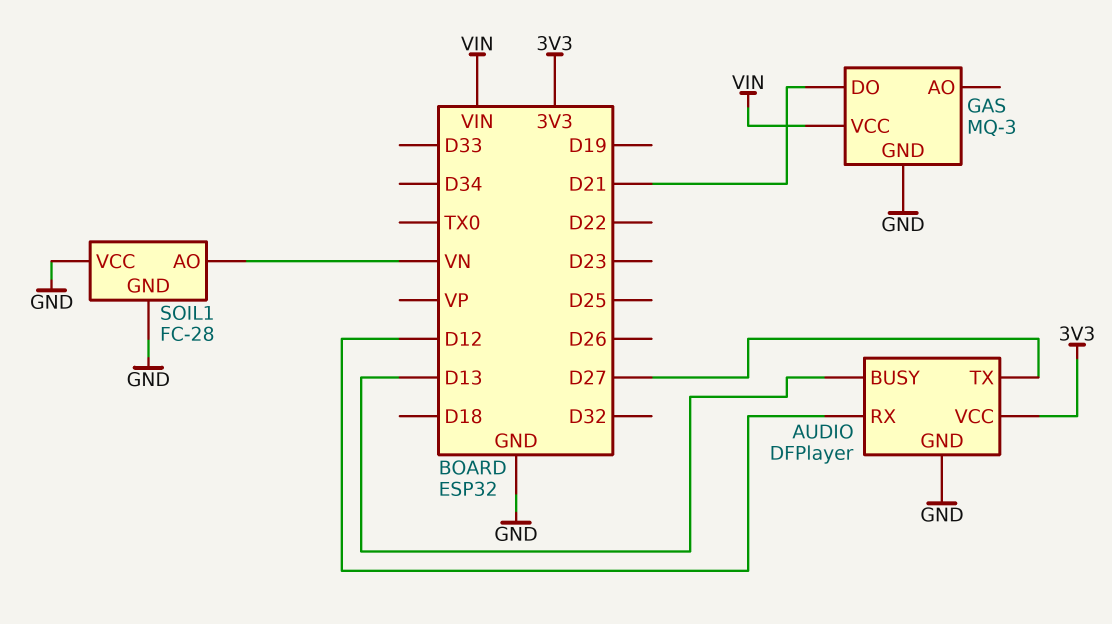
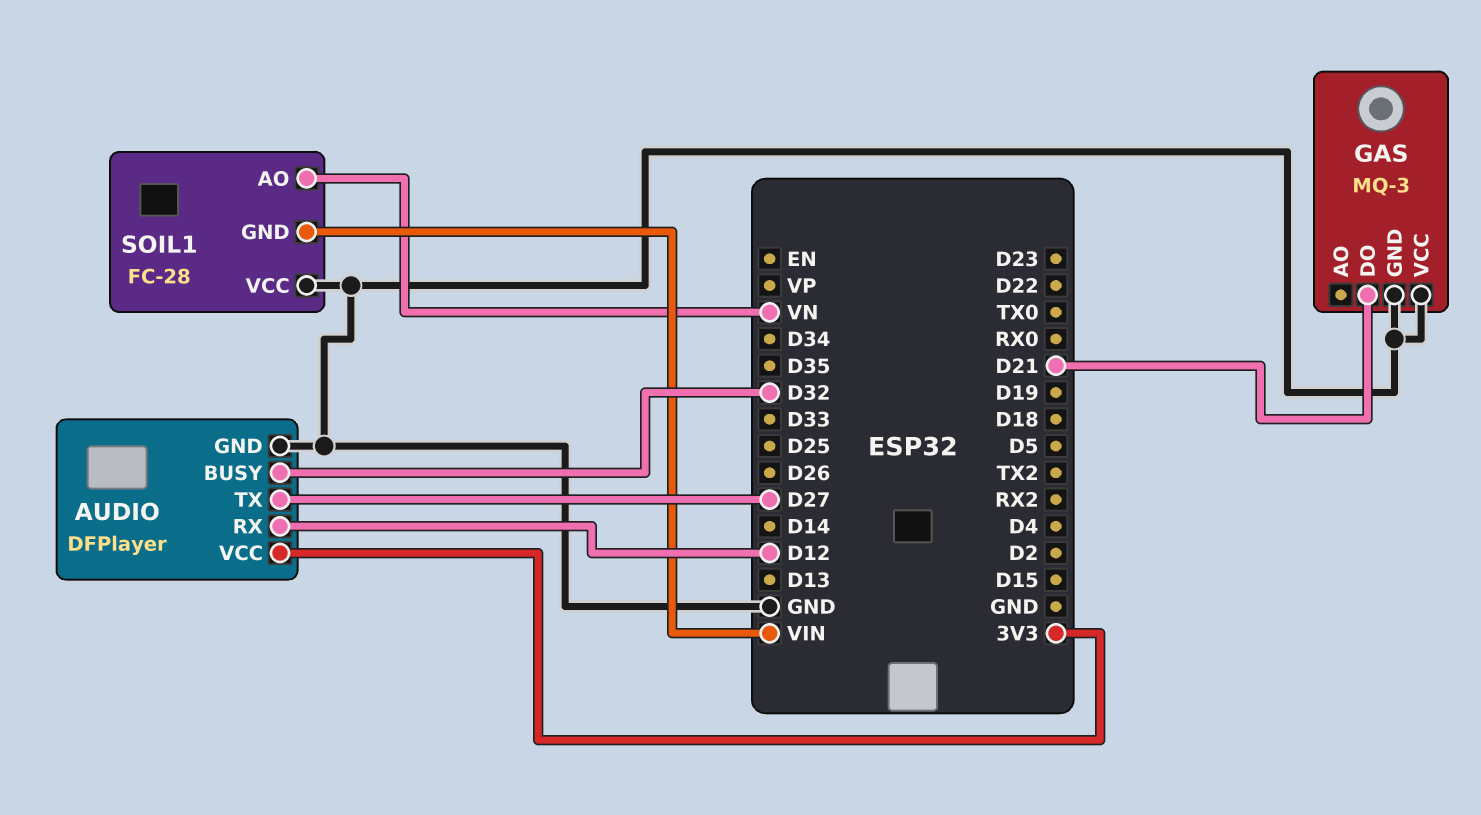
AUDIO pin BUSY: D13 -> D32
GAS pin VCC: VIN -> GND
SOIL1 pin GND: GND -> VIN

